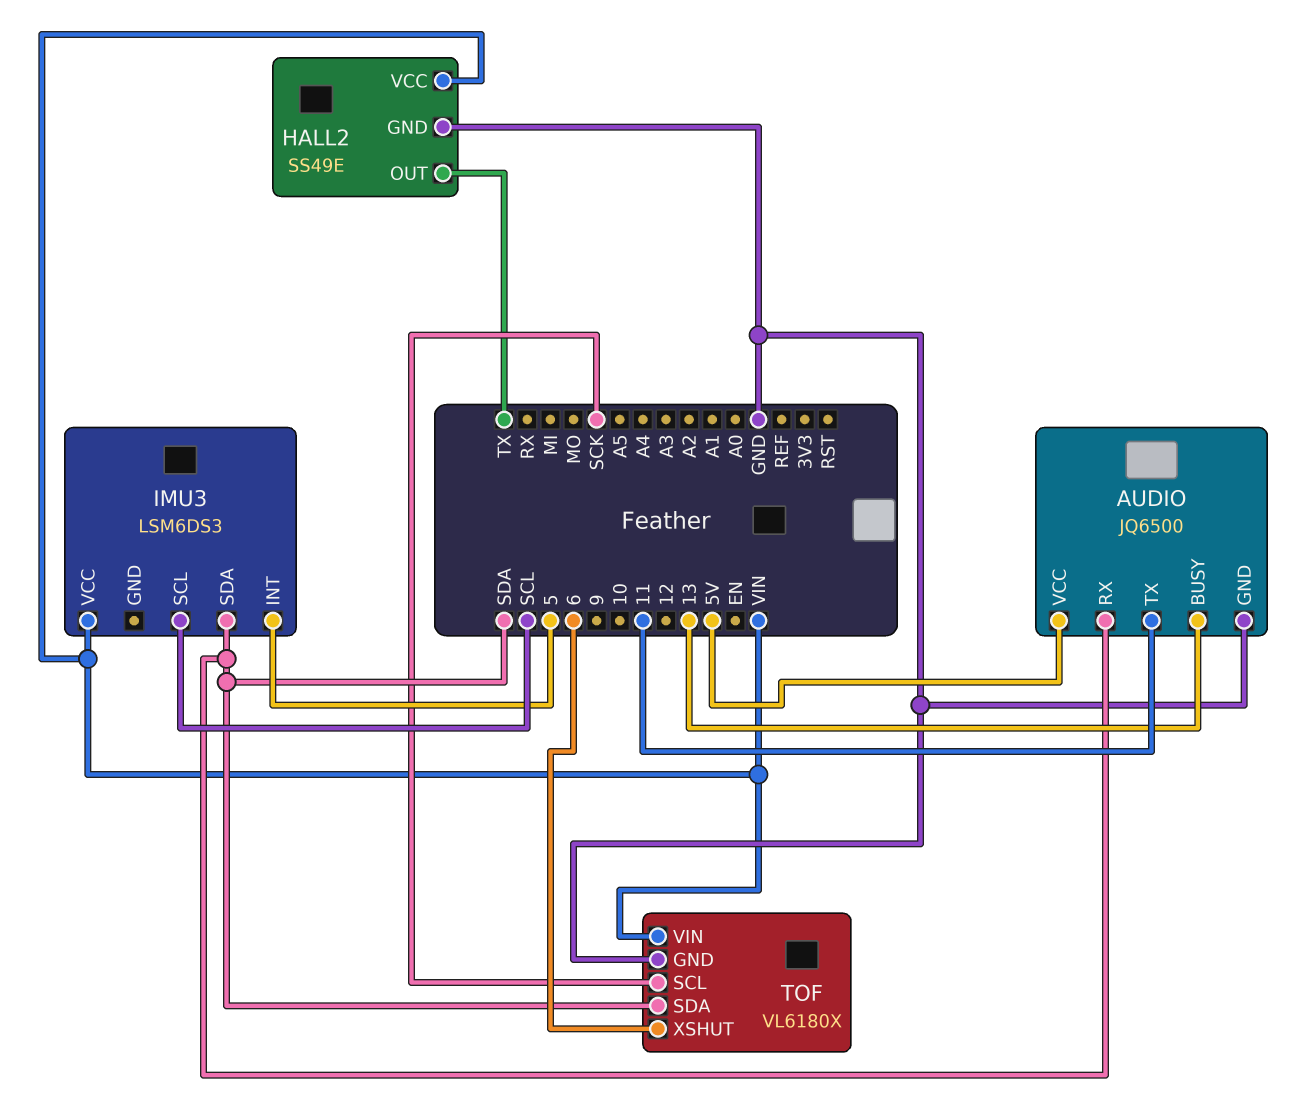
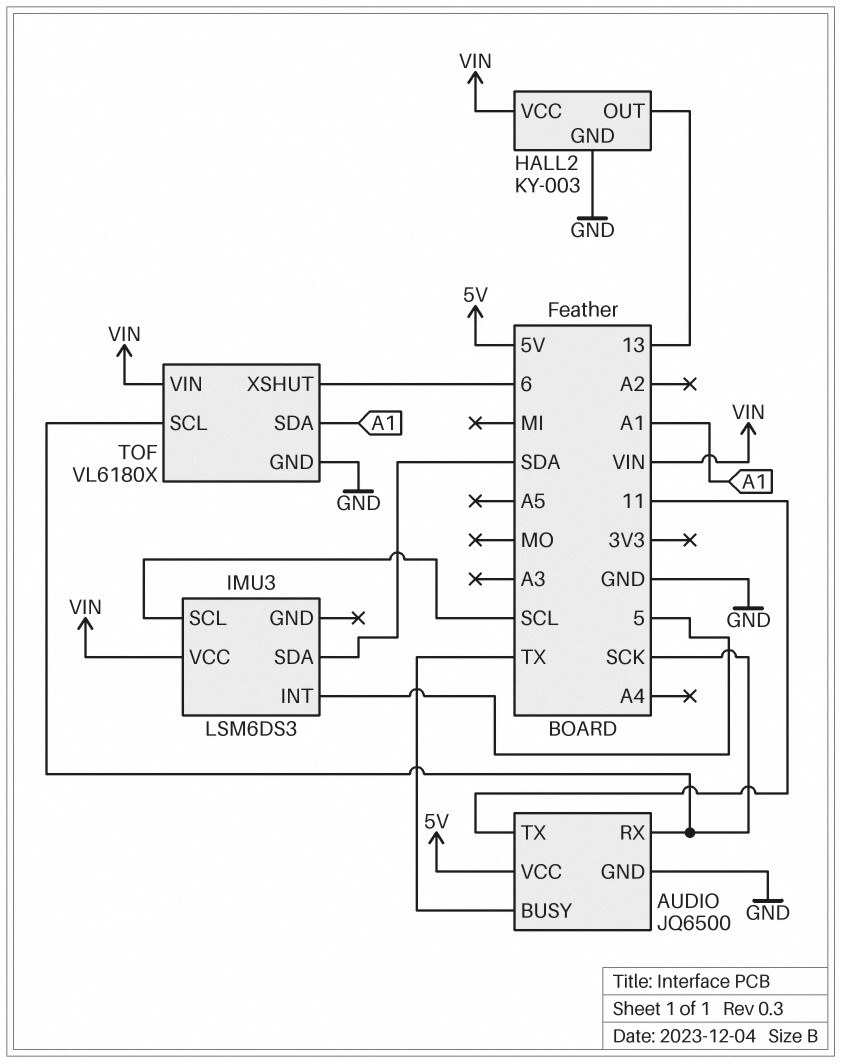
AUDIO pin BUSY: 13 -> TX
AUDIO pin RX: SDA -> SCK
HALL2: SS49E -> KY-003
HALL2 pin OUT: TX -> 13
TOF pin SDA: SDA -> A1

